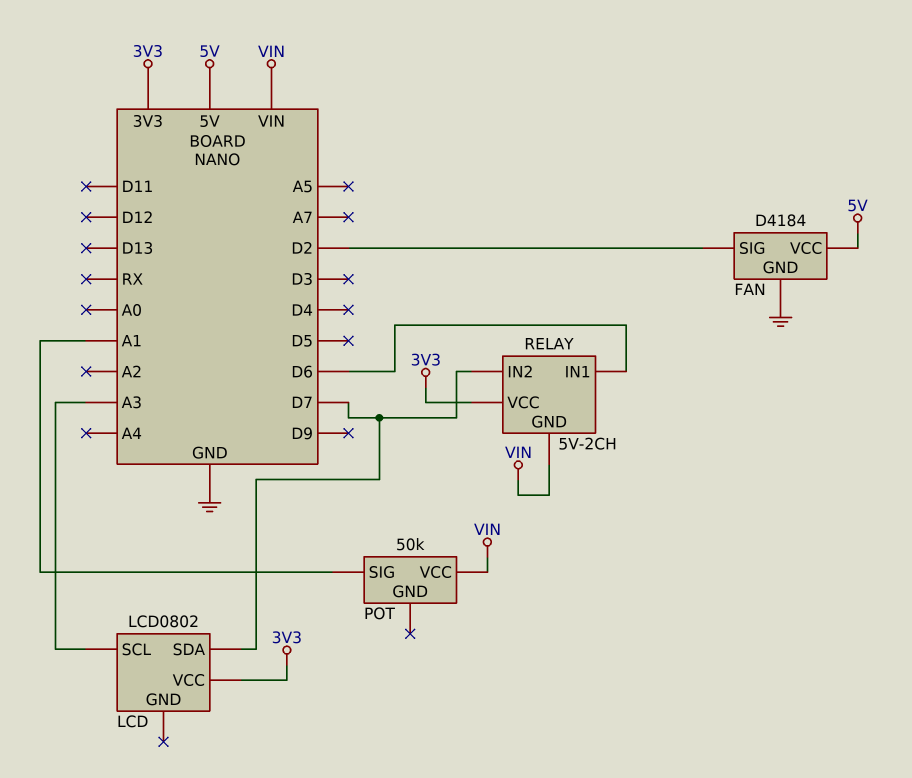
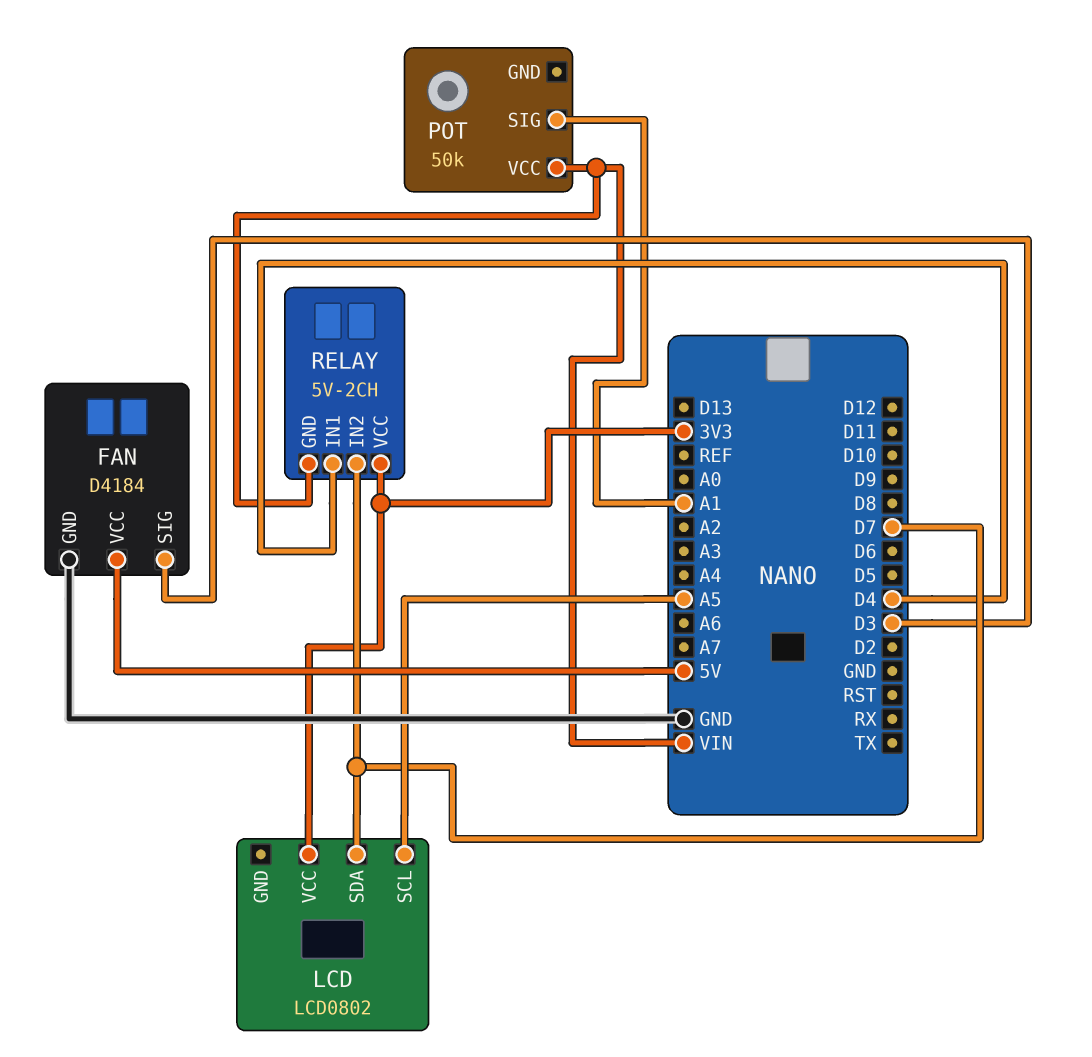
FAN pin SIG: D2 -> D3
LCD pin SCL: A3 -> A5
RELAY pin IN1: D6 -> D4

